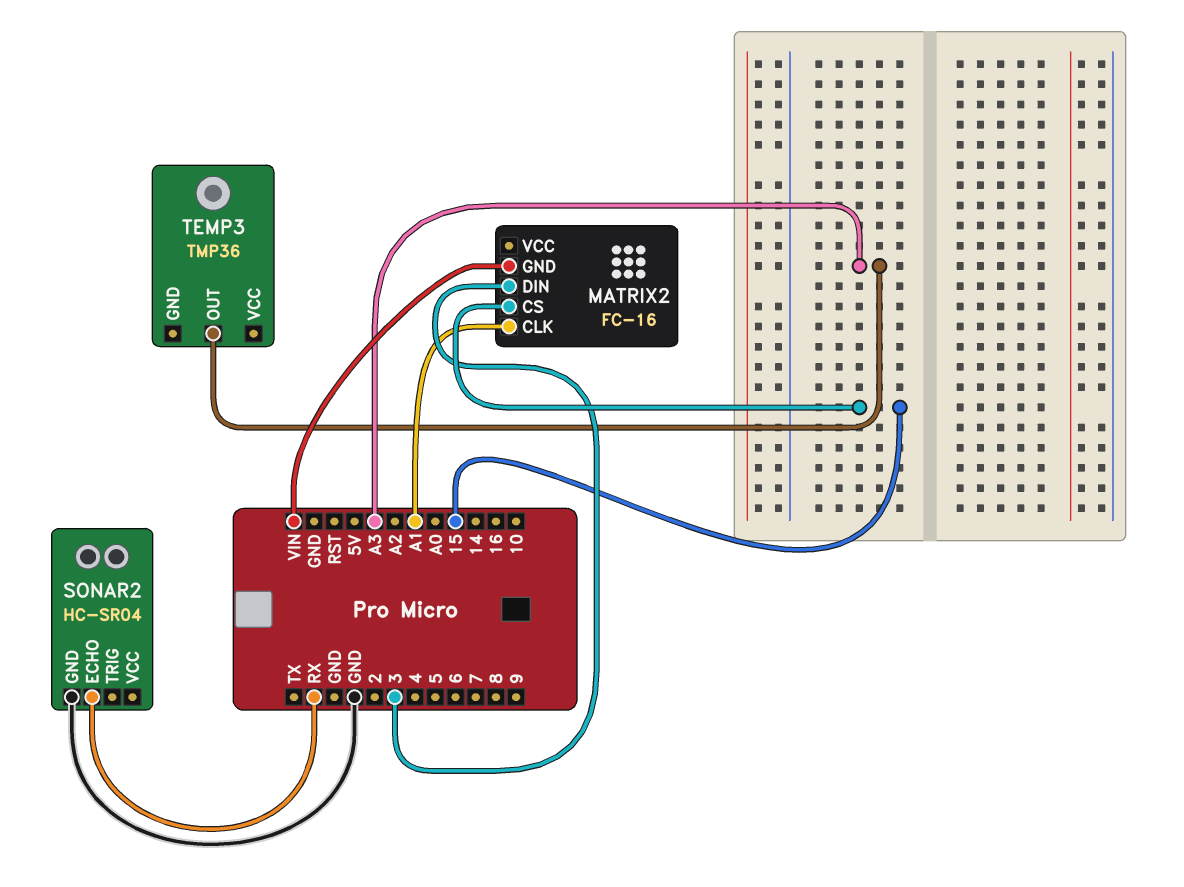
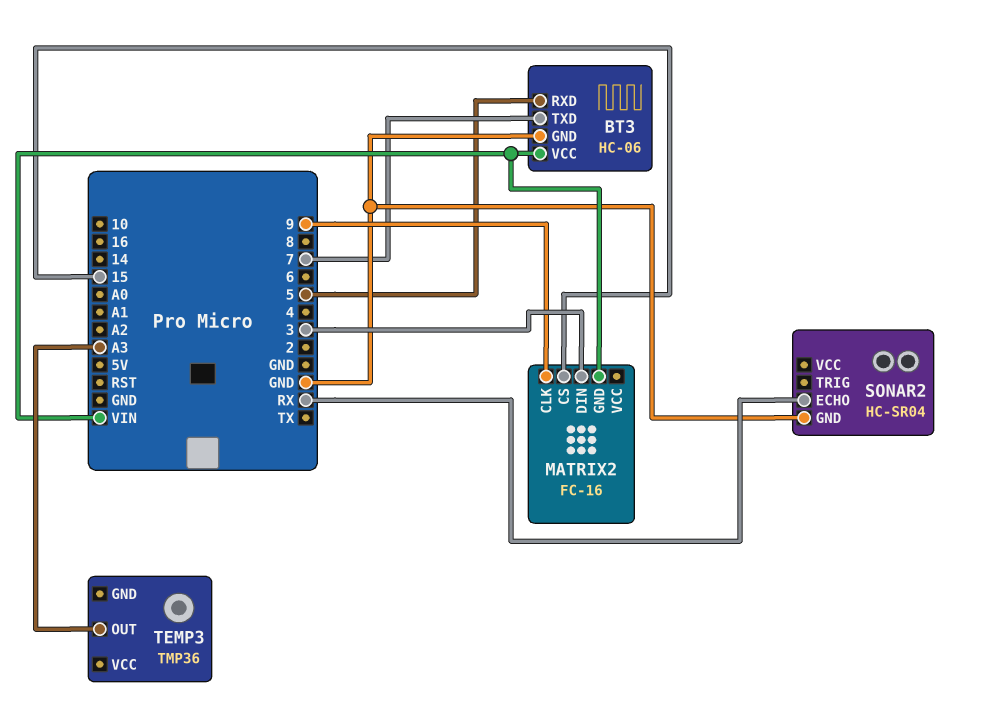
BT3: none -> HC-06
BT3 pin GND: none -> GND
BT3 pin RXD: none -> 5
BT3 pin TXD: none -> 7
BT3 pin VCC: none -> VIN
MATRIX2 pin CLK: A1 -> 9

